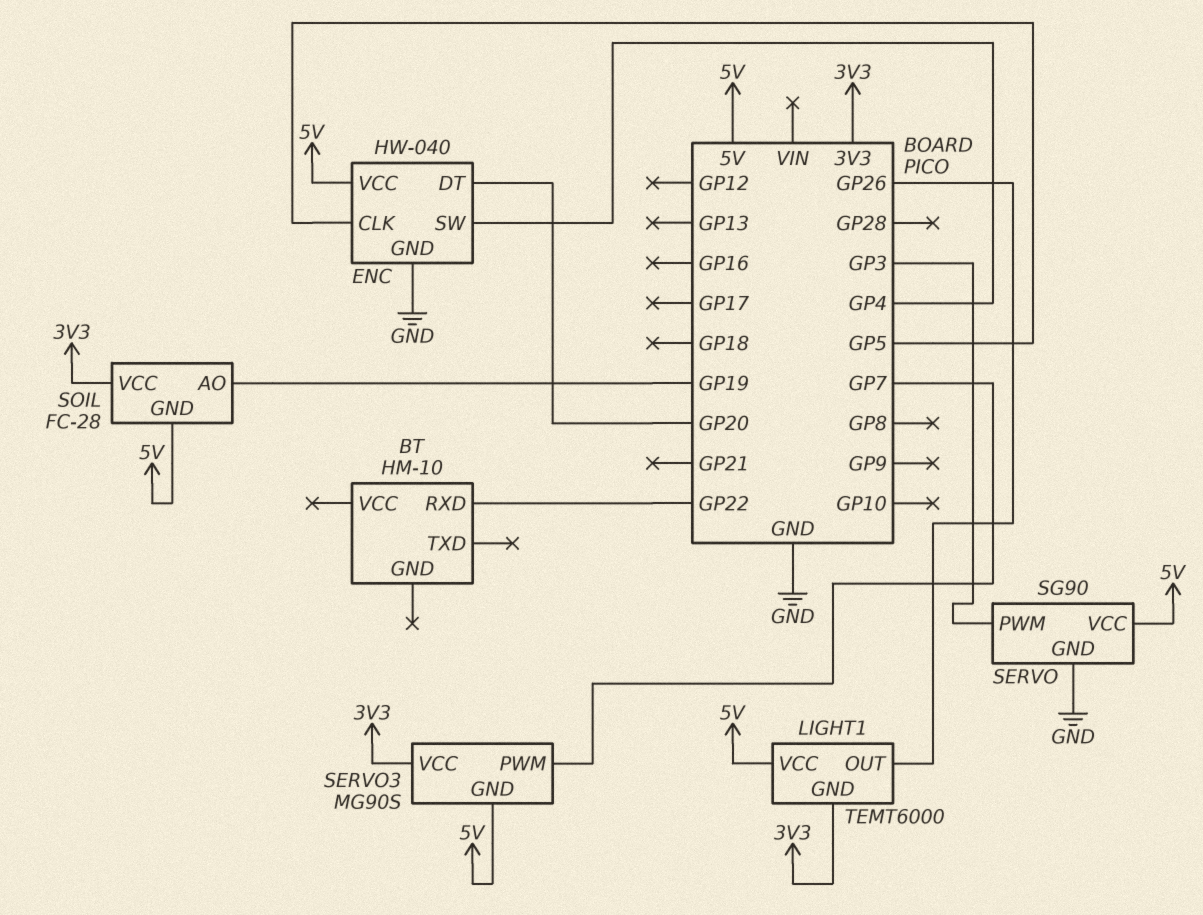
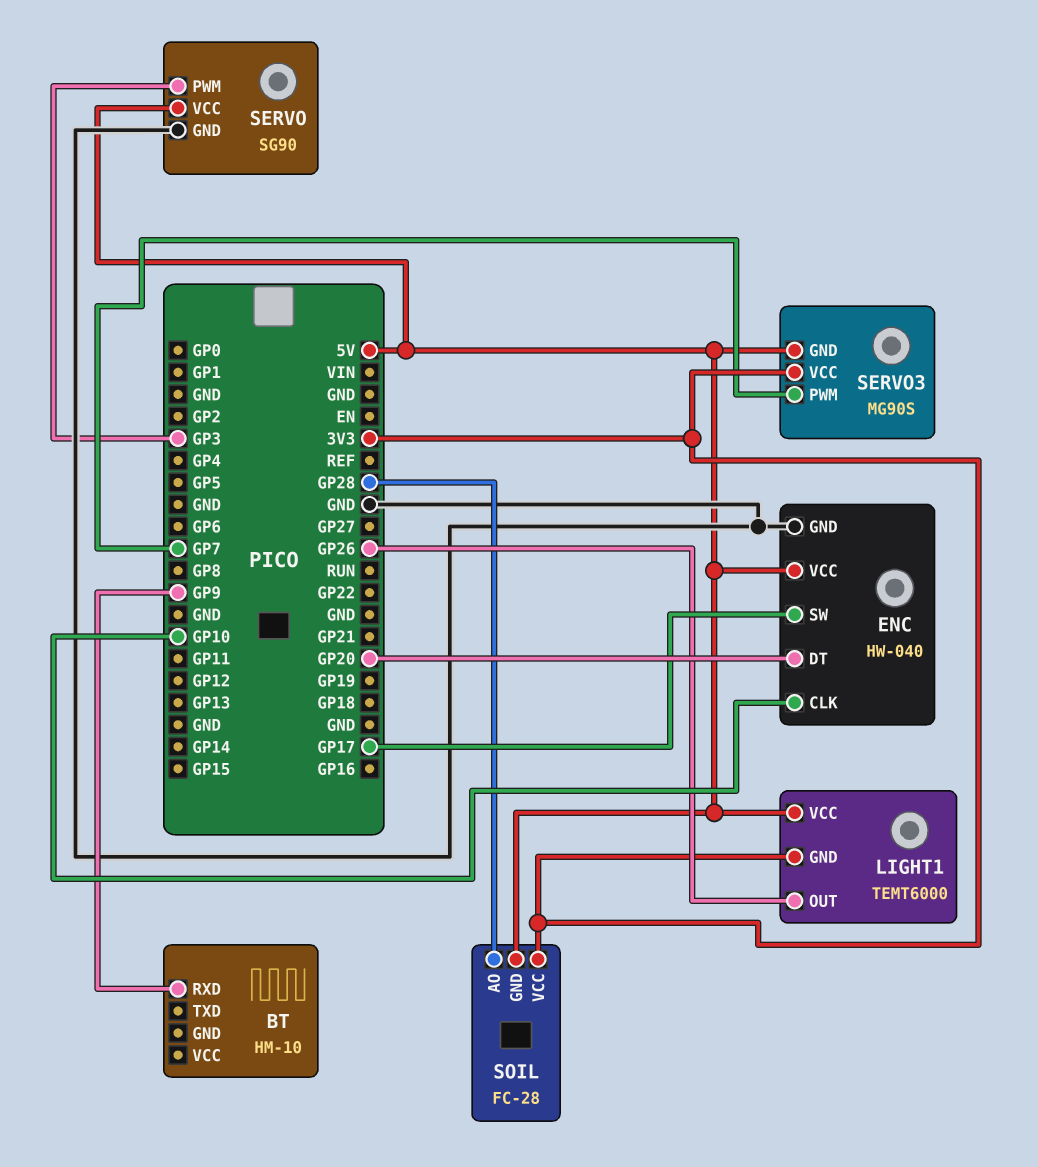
BT pin RXD: GP22 -> GP9
ENC pin CLK: GP5 -> GP10
ENC pin SW: GP4 -> GP17
SOIL pin AO: GP19 -> GP28

